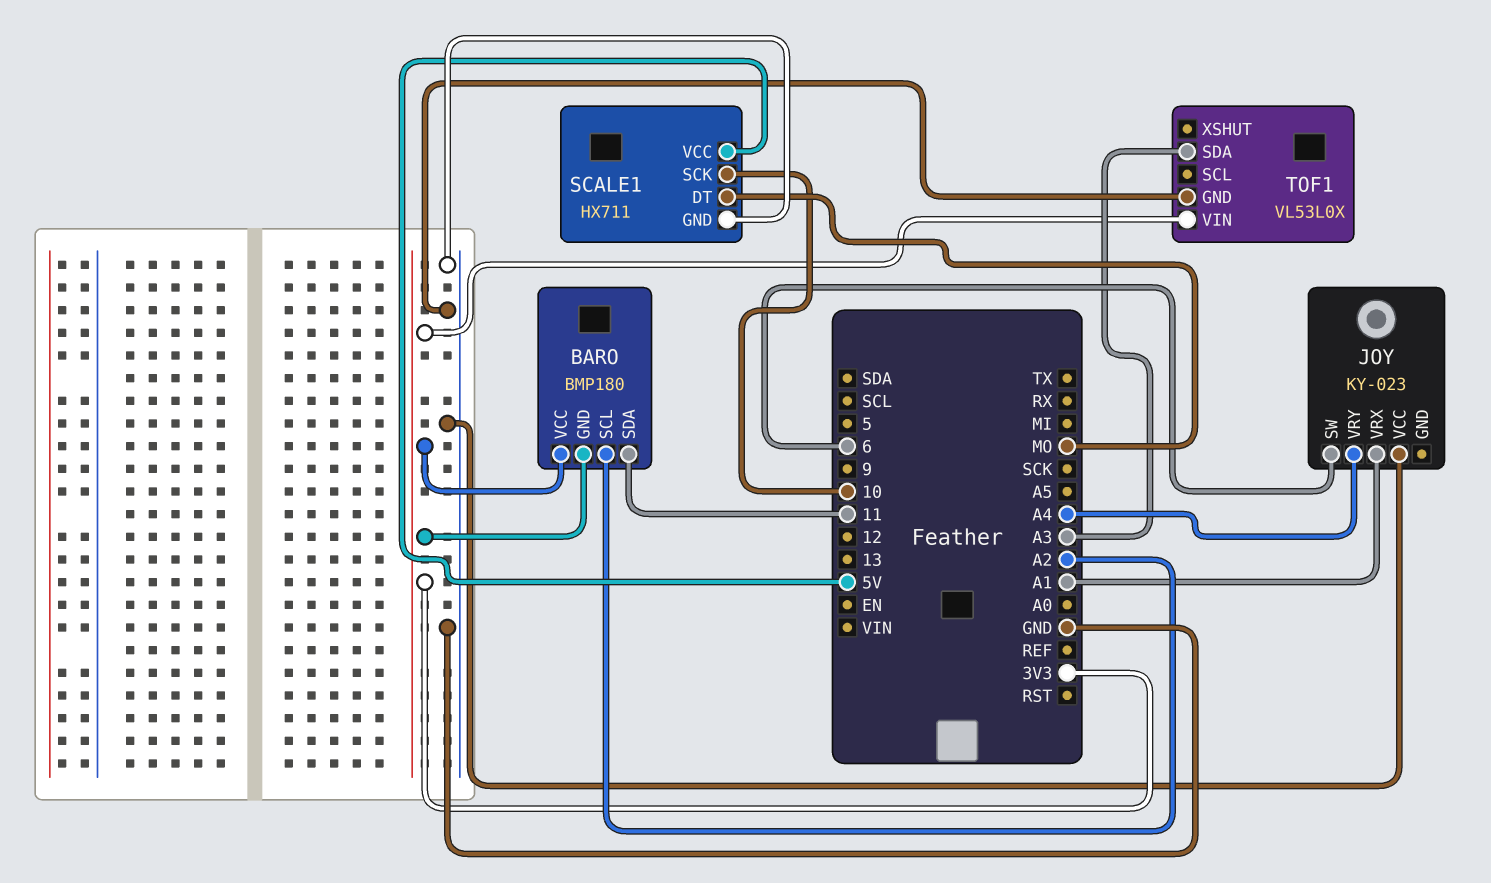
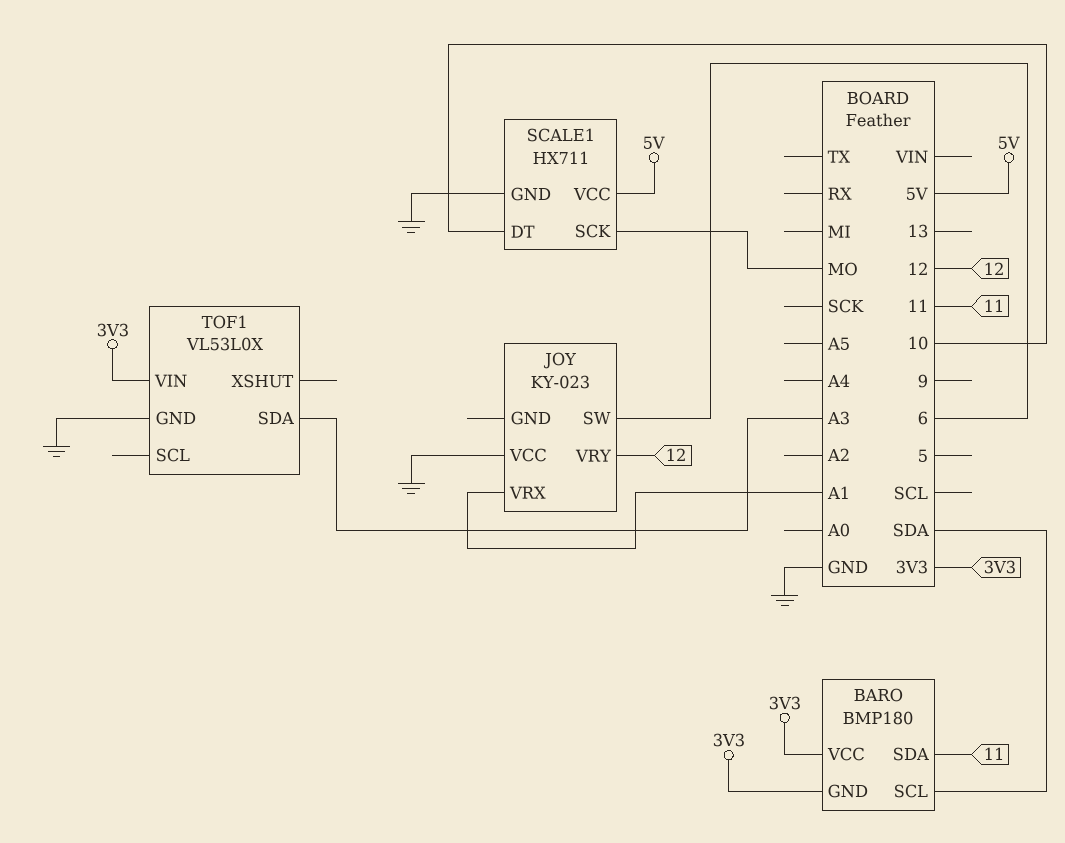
BARO pin SCL: A2 -> SDA
JOY pin VRY: A4 -> 12
SCALE1 pin DT: MO -> 10
SCALE1 pin SCK: 10 -> MO

